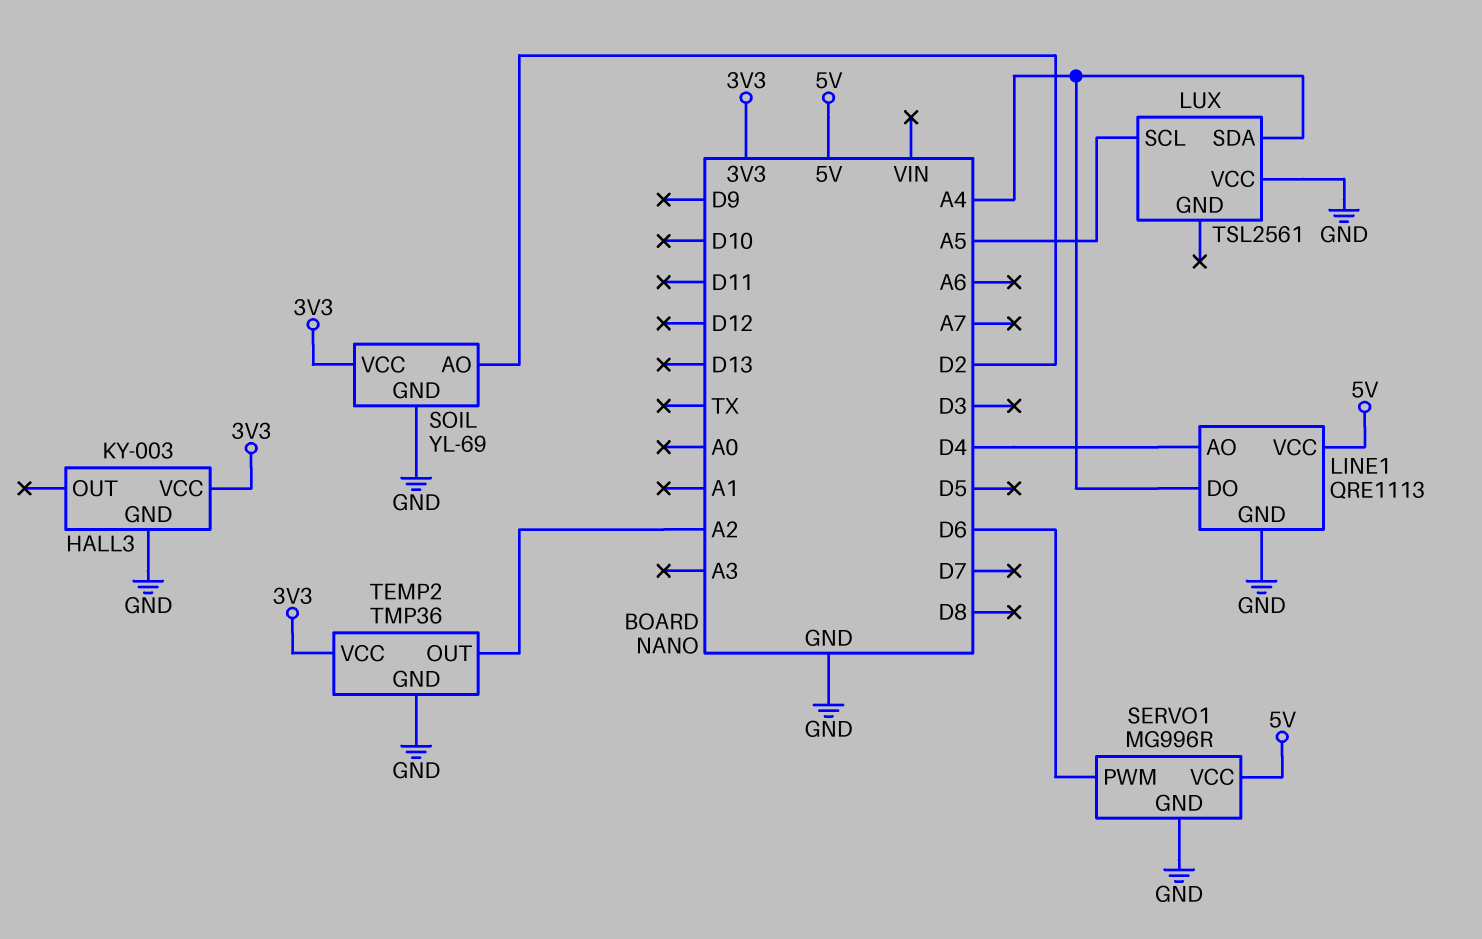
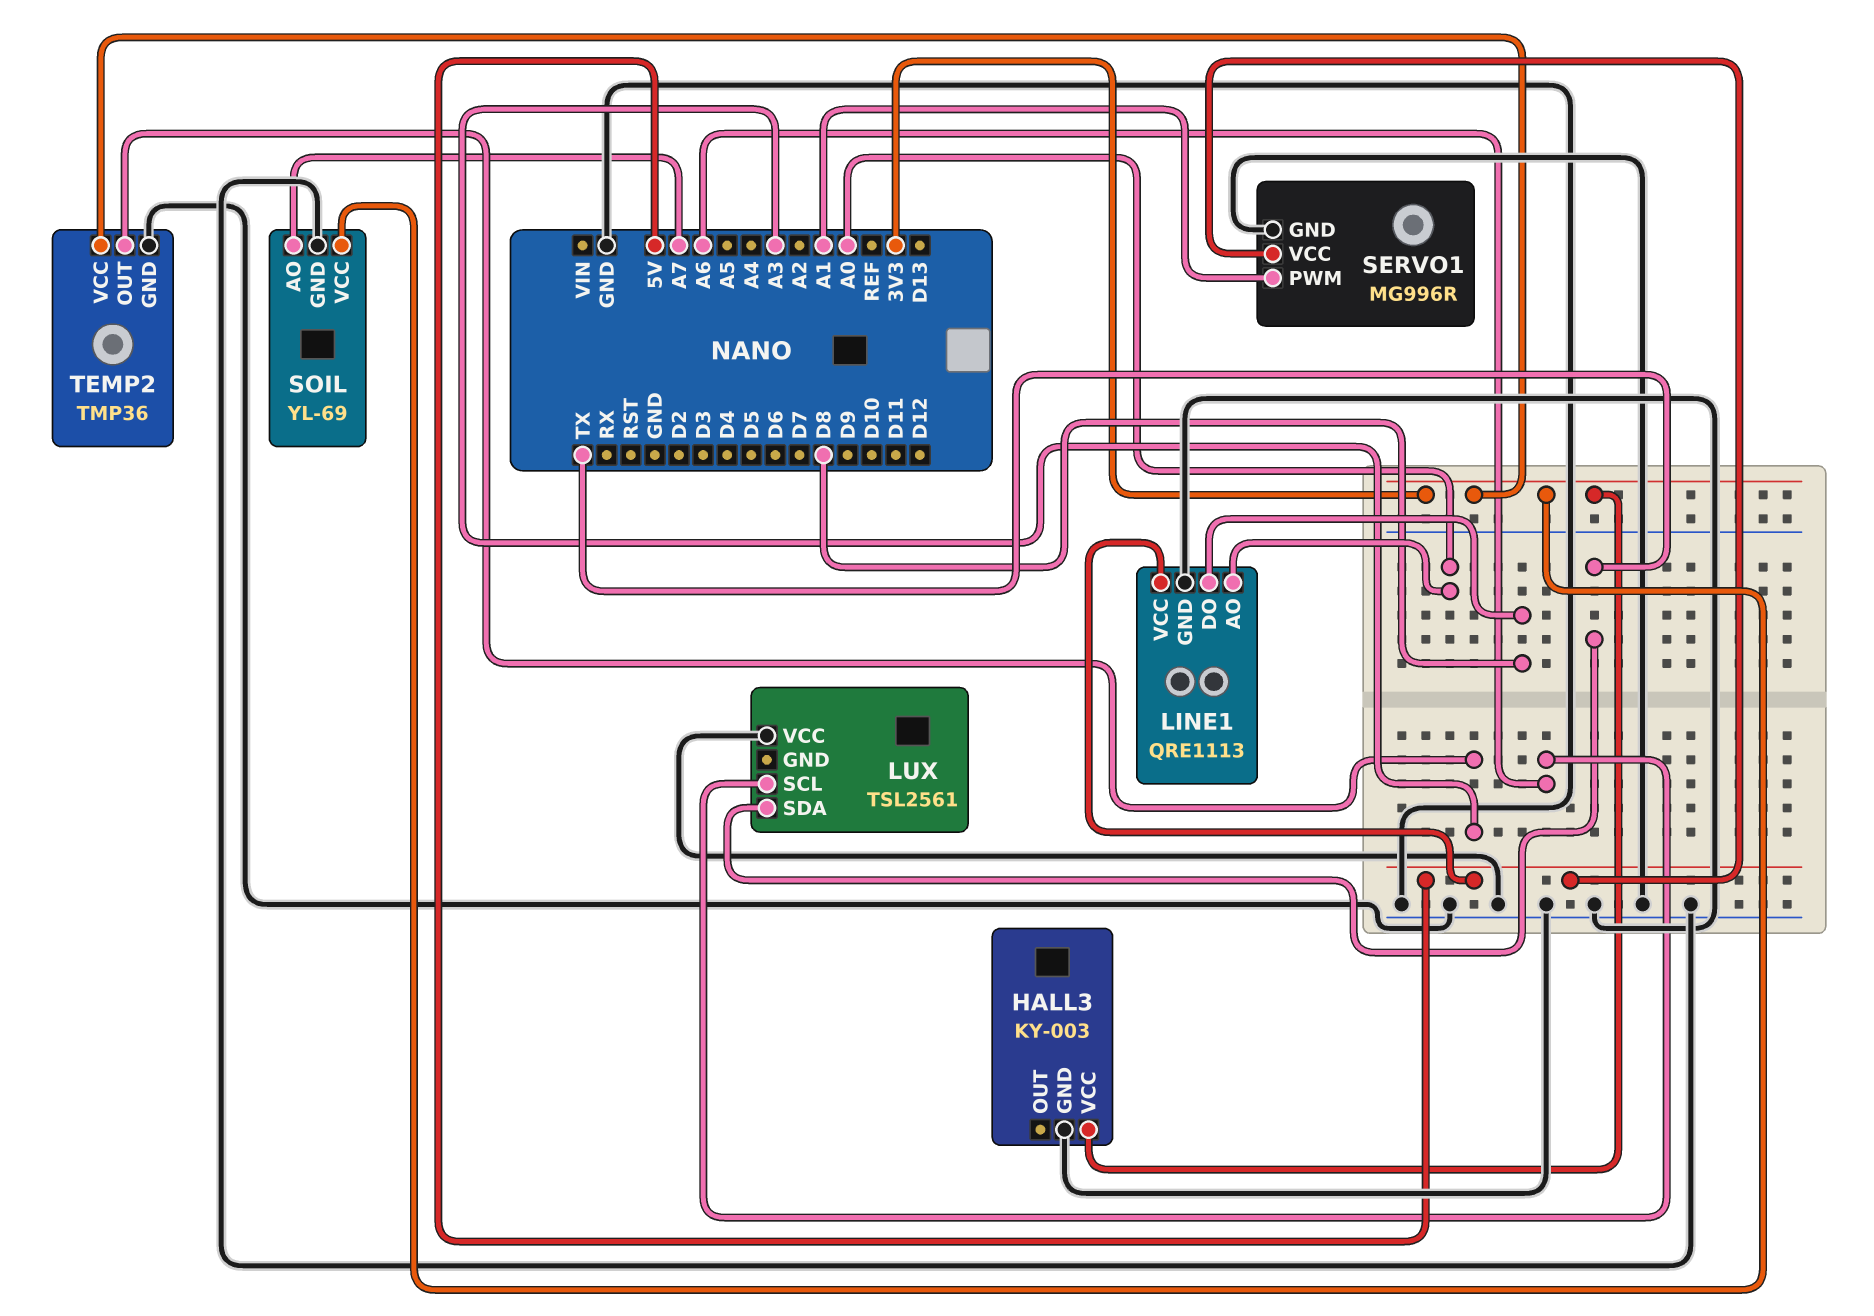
LINE1 pin AO: D4 -> A0
LINE1 pin DO: A4 -> D8
LUX pin SCL: A5 -> A6
LUX pin SDA: A4 -> TX
SERVO1 pin PWM: D6 -> A1
SOIL pin AO: D2 -> A7
TEMP2 pin OUT: A2 -> A3

